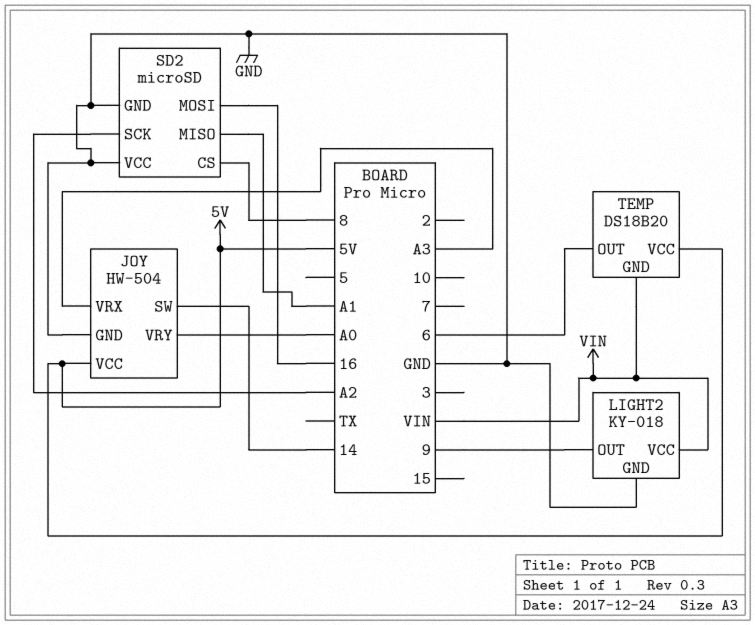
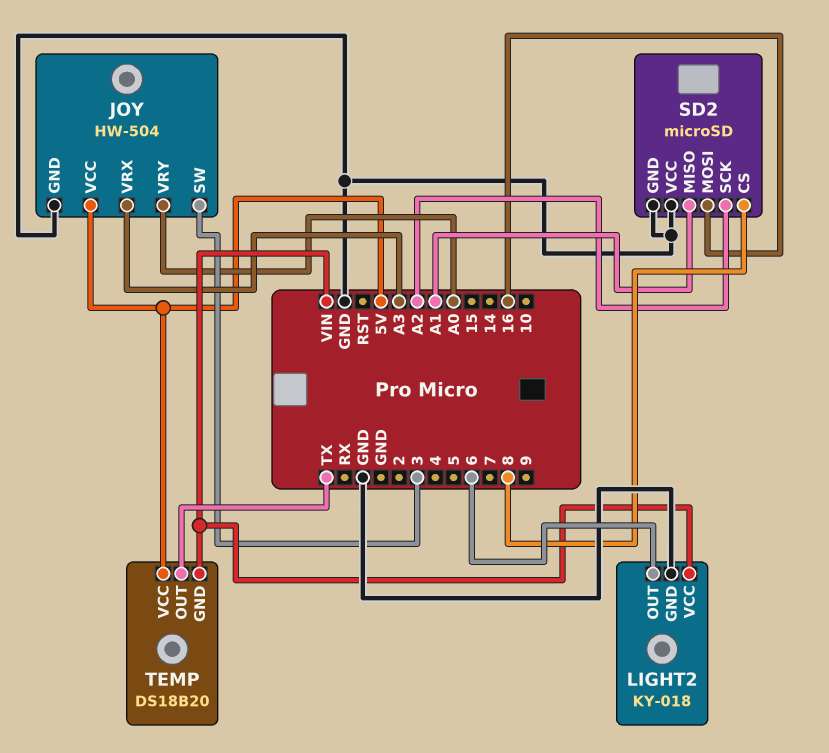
JOY pin SW: 14 -> 3
LIGHT2 pin OUT: 9 -> 6
TEMP pin OUT: 6 -> TX

